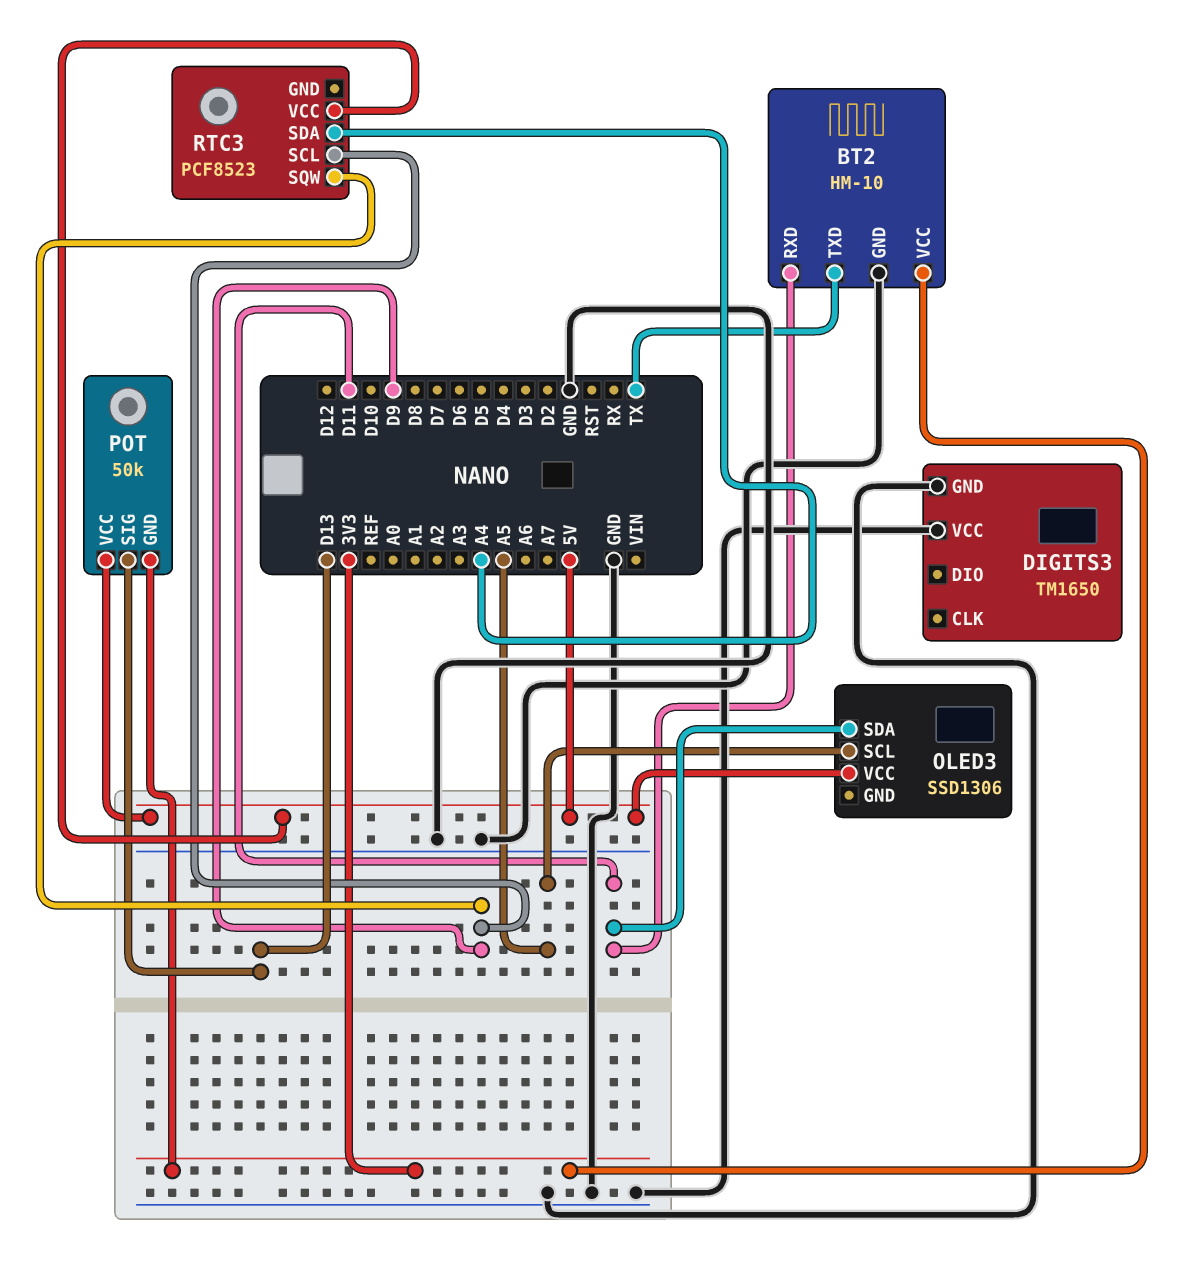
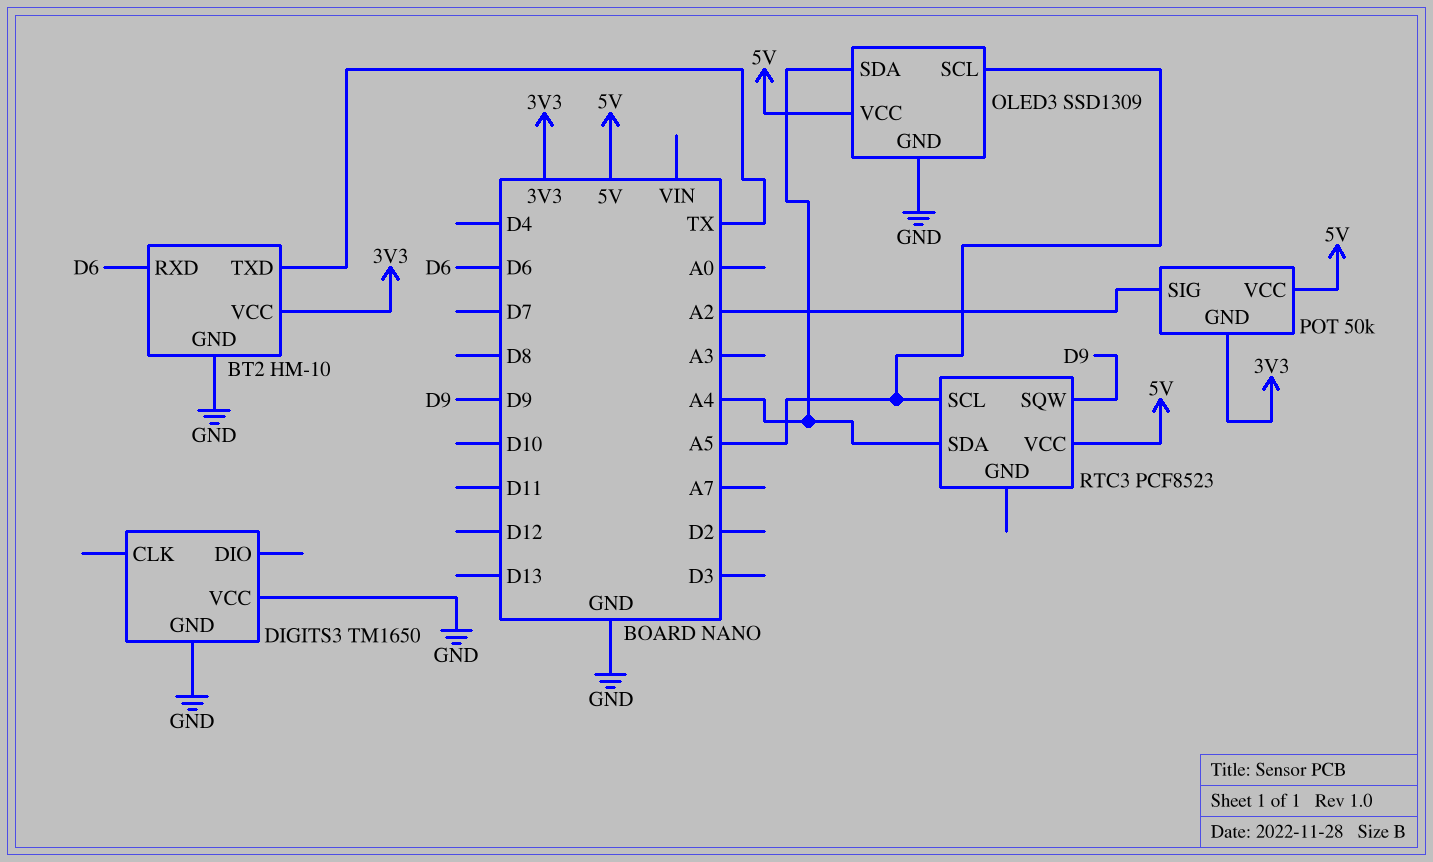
BT2 pin RXD: D11 -> D6
OLED3: SSD1306 -> SSD1309
OLED3 pin GND: none -> GND
OLED3 pin SDA: D11 -> A4
POT pin SIG: D13 -> A2
RTC3 pin SCL: D9 -> A5

